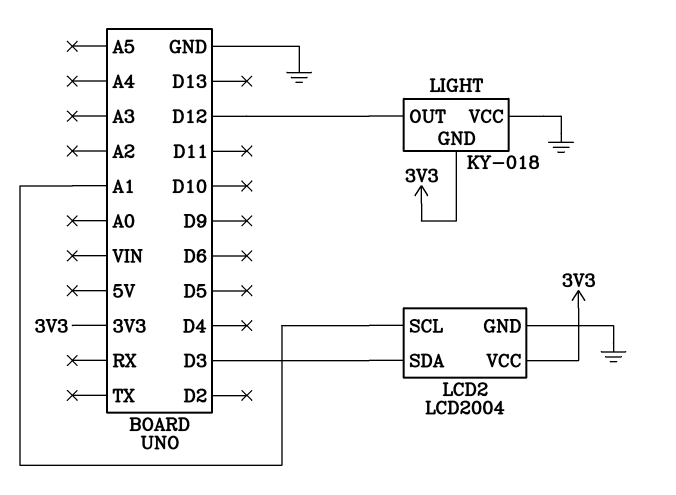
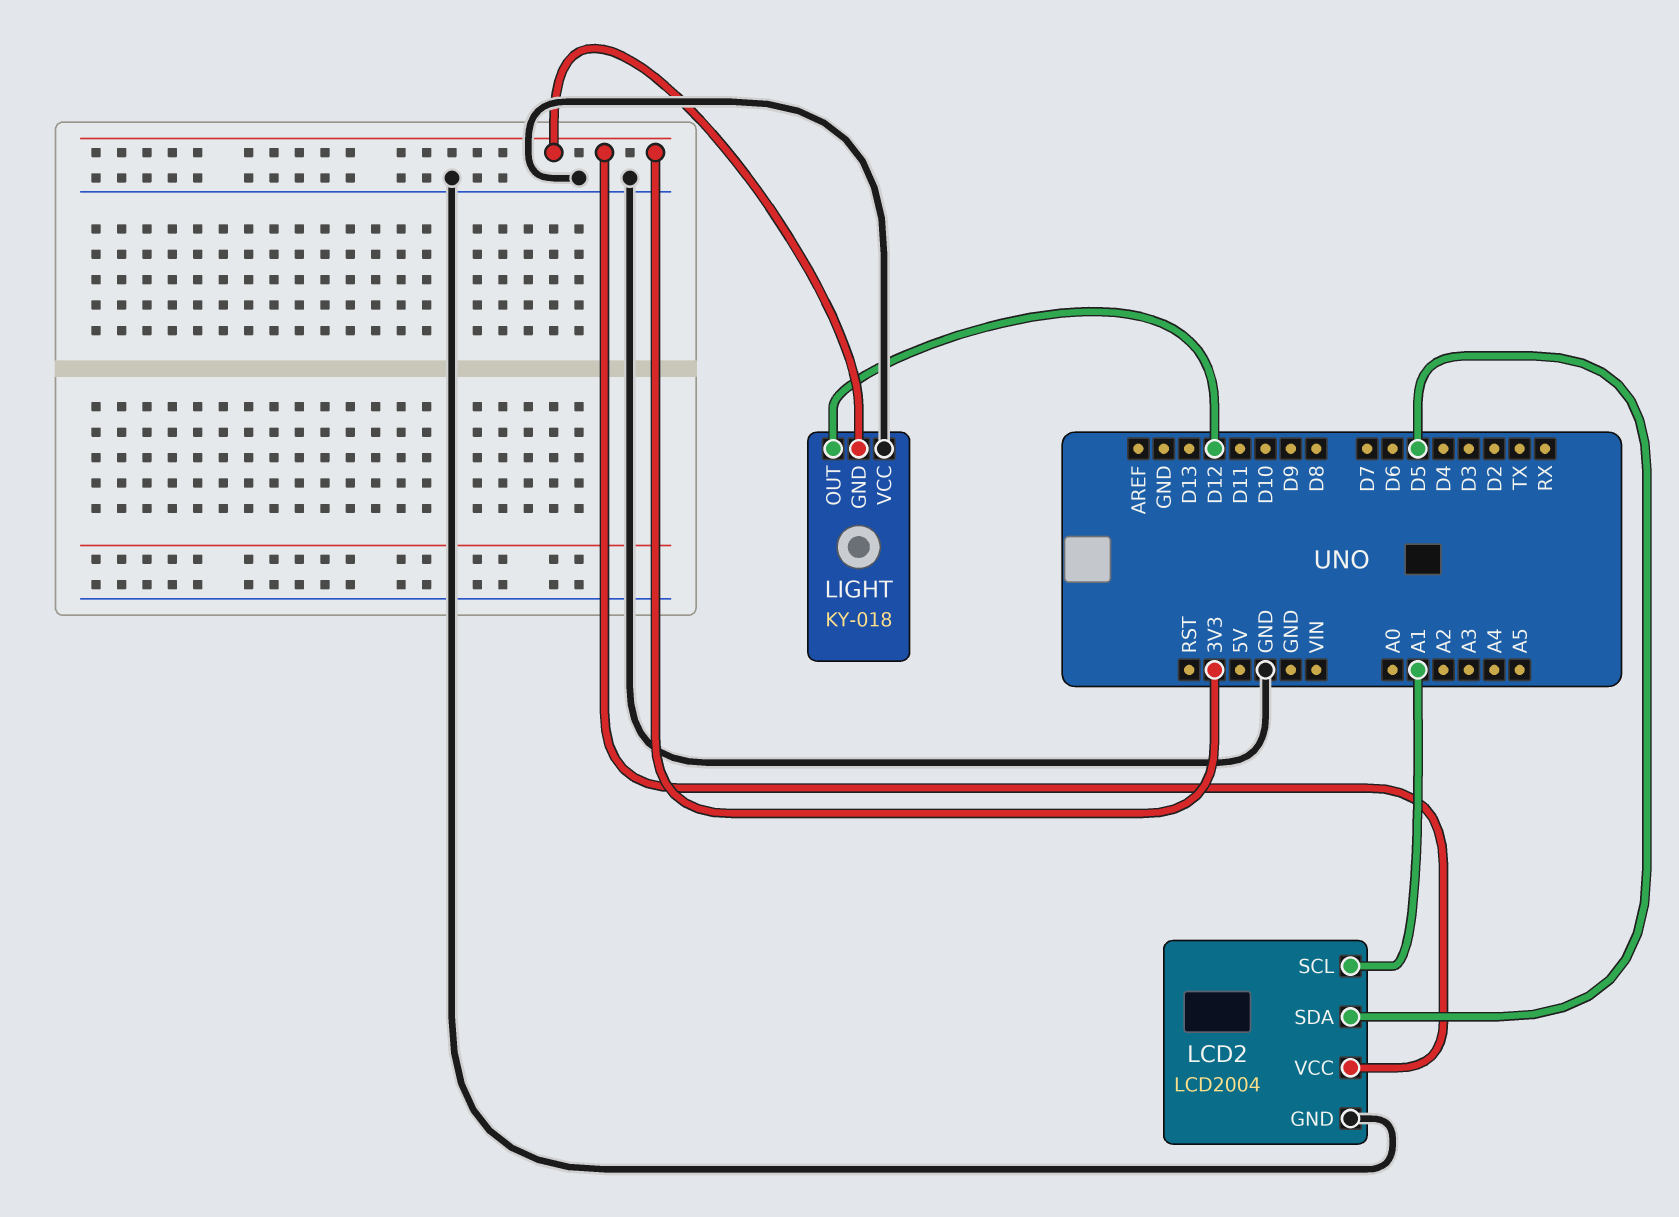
LCD2 pin SDA: D3 -> D5

